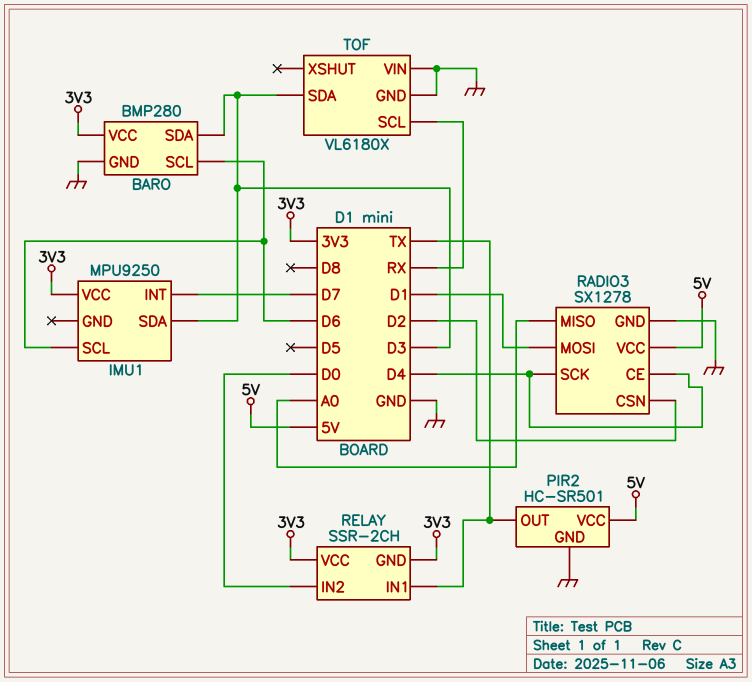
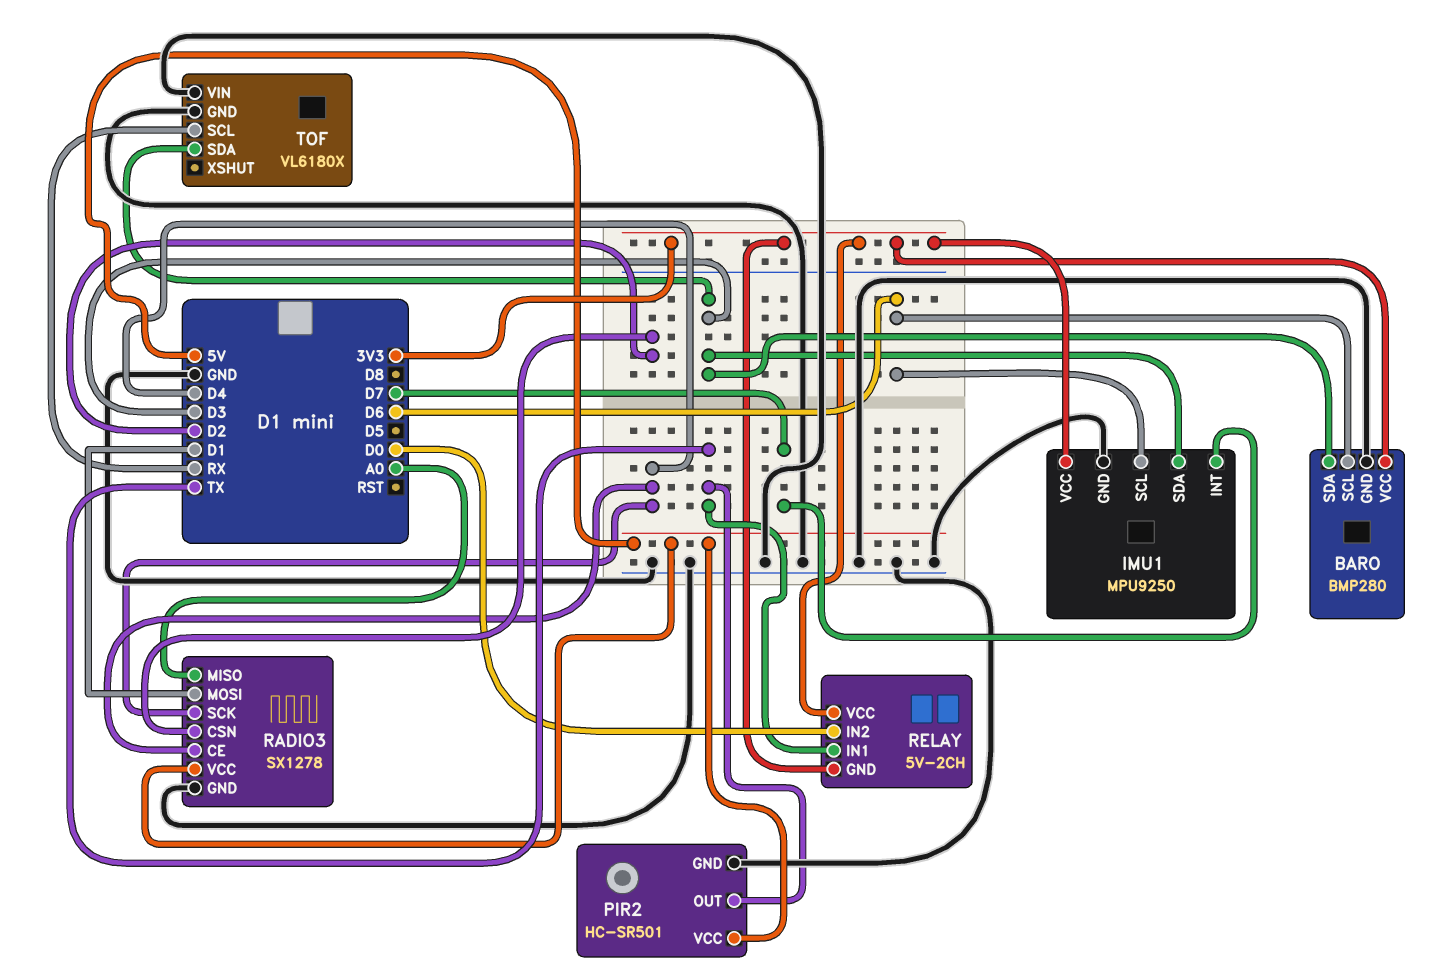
IMU1 pin GND: none -> GND
RELAY: SSR-2CH -> 5V-2CH

